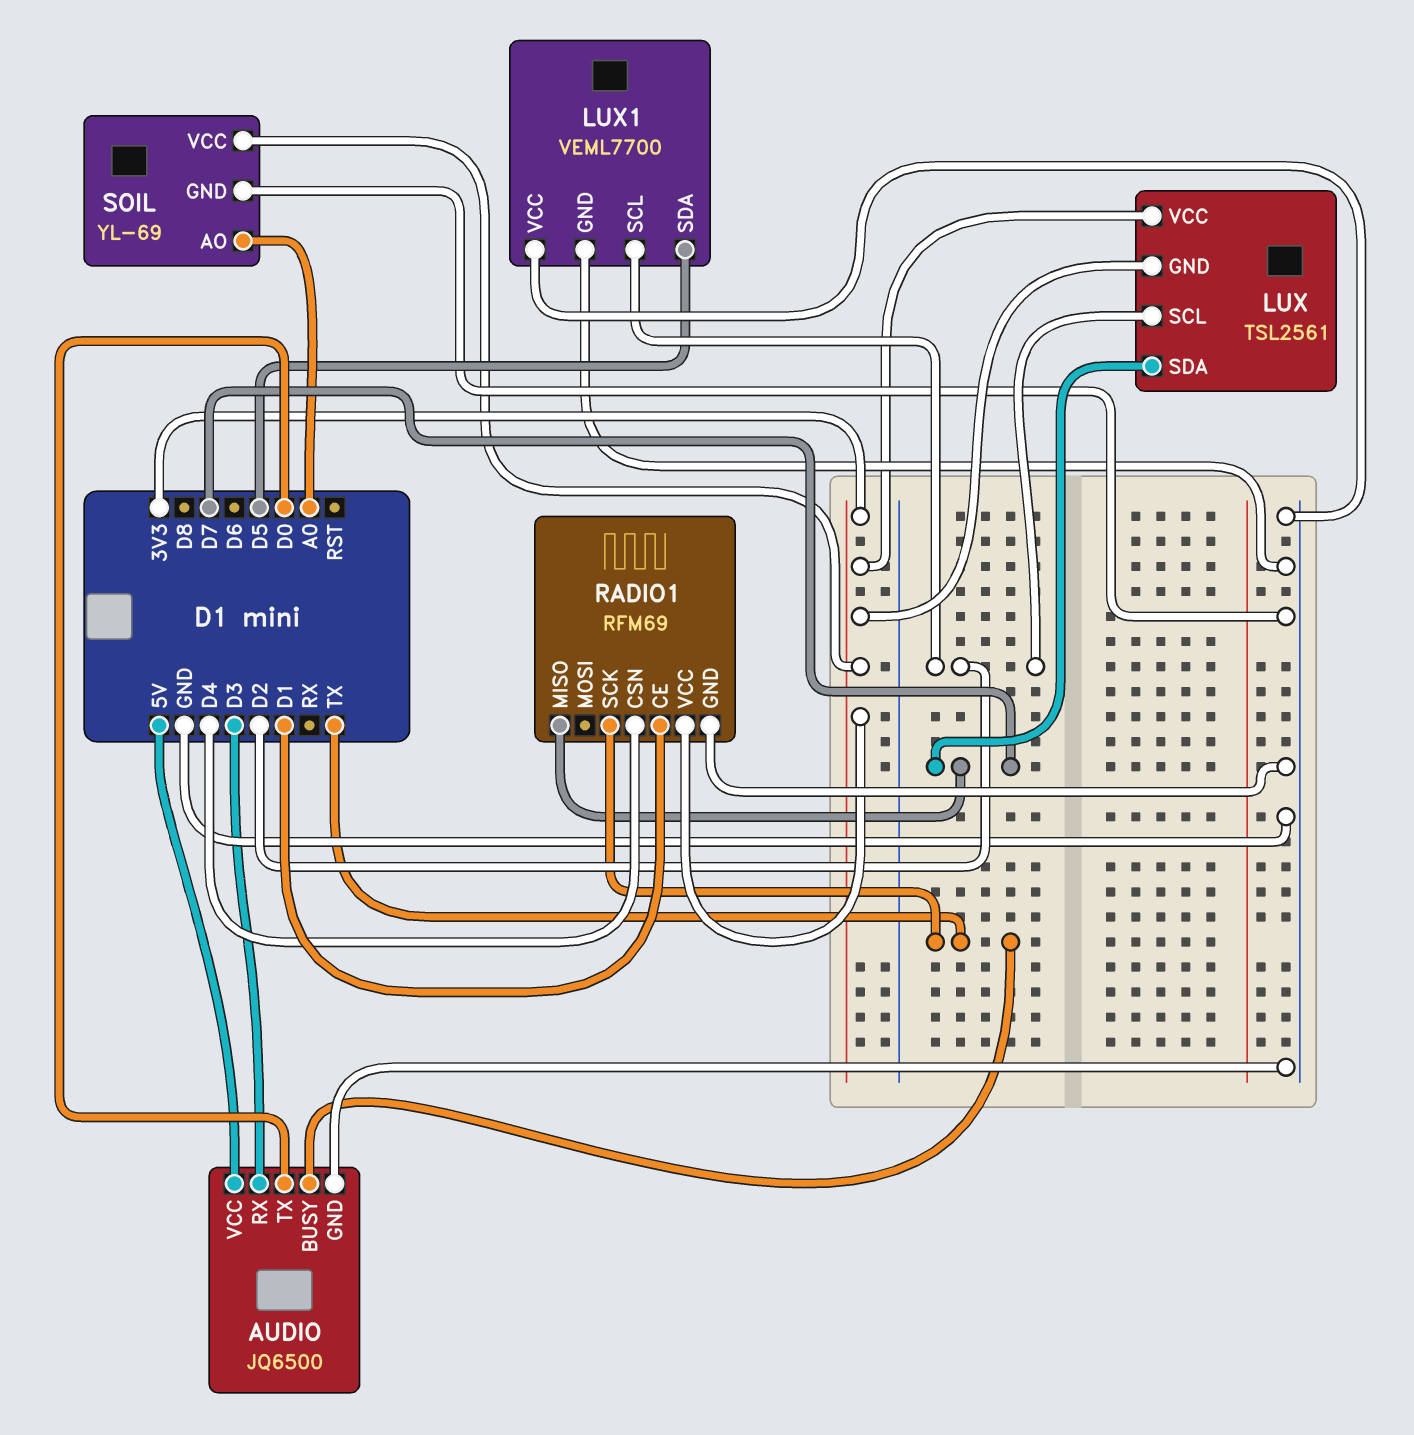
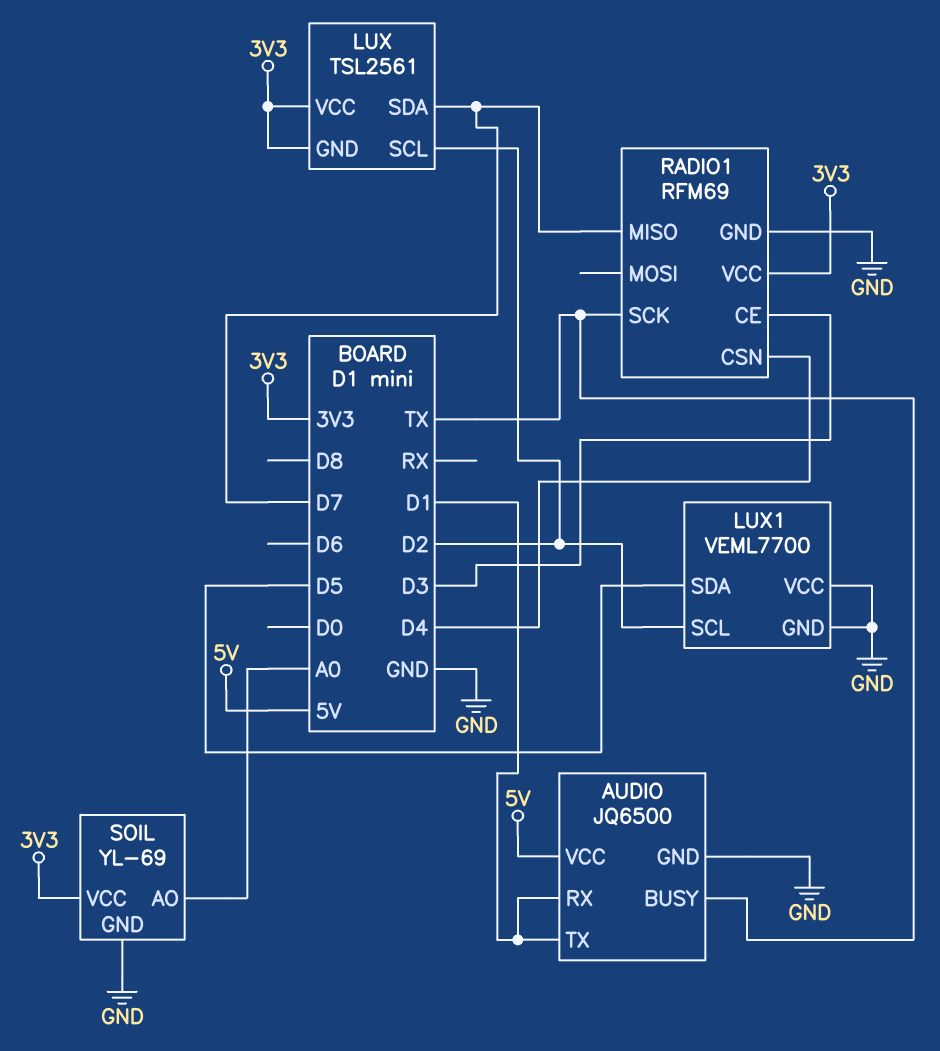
AUDIO pin RX: D3 -> D1
AUDIO pin TX: D0 -> D1
RADIO1 pin CE: D1 -> D3

